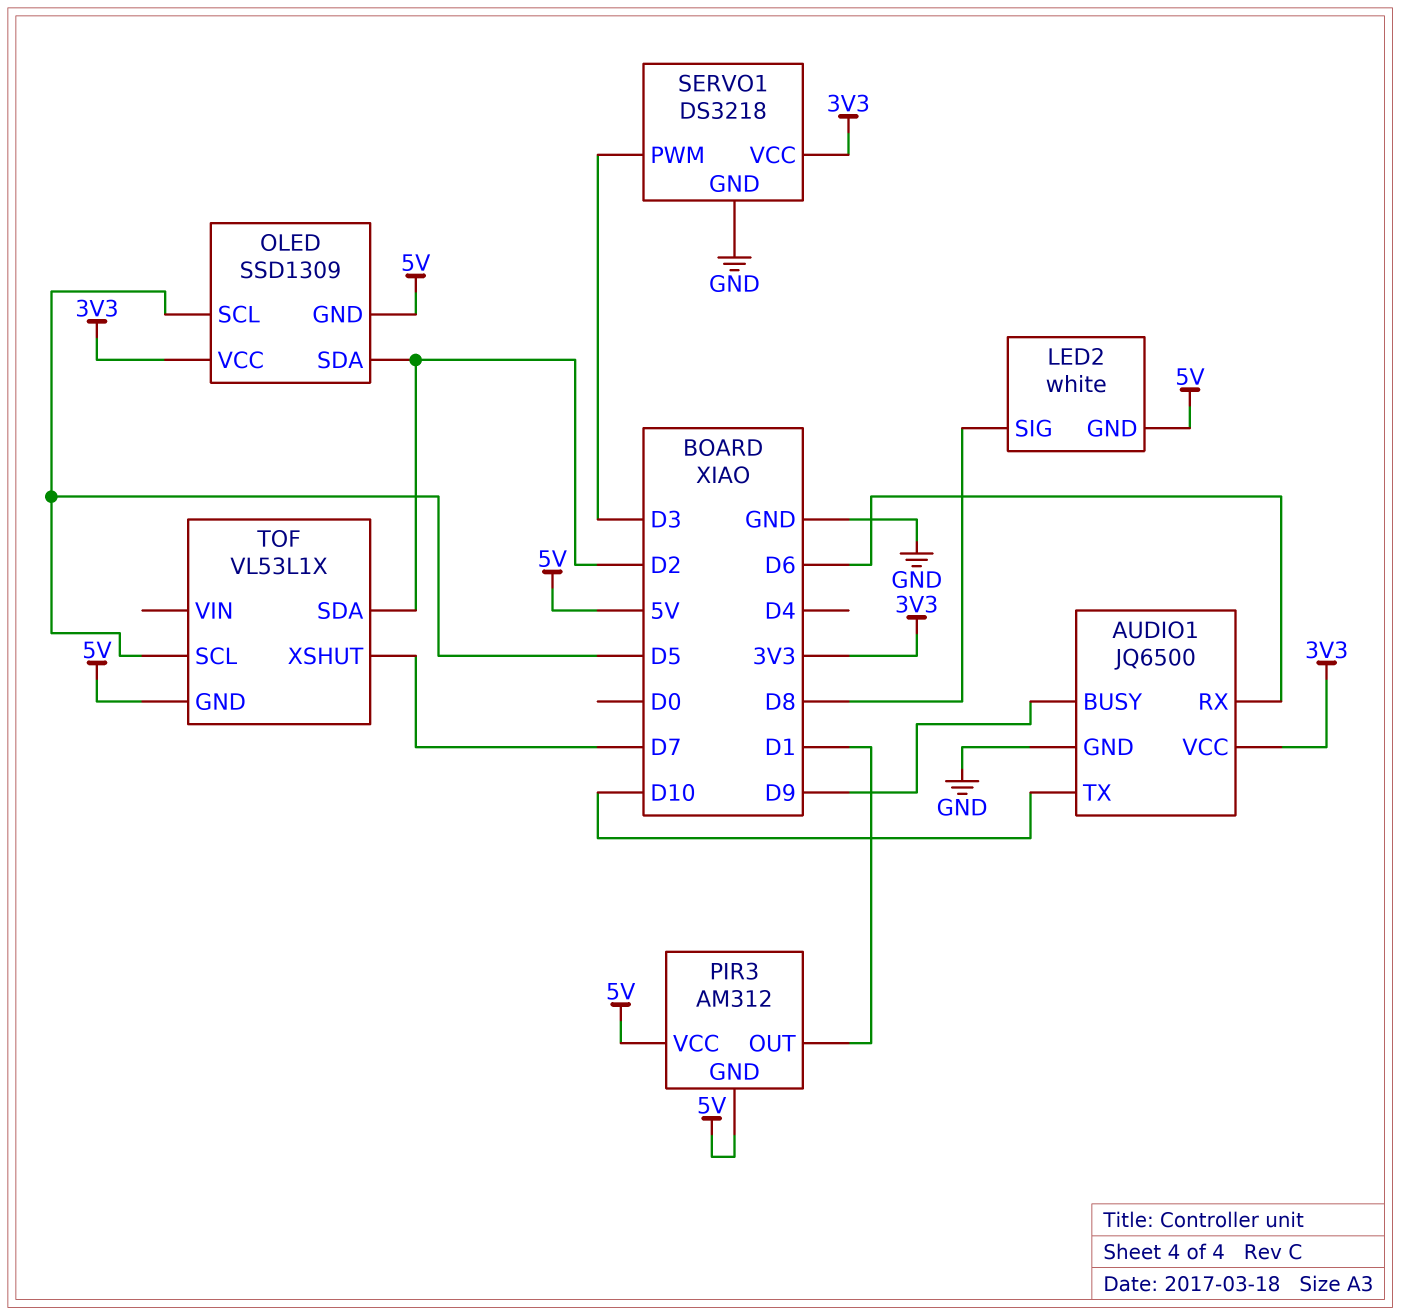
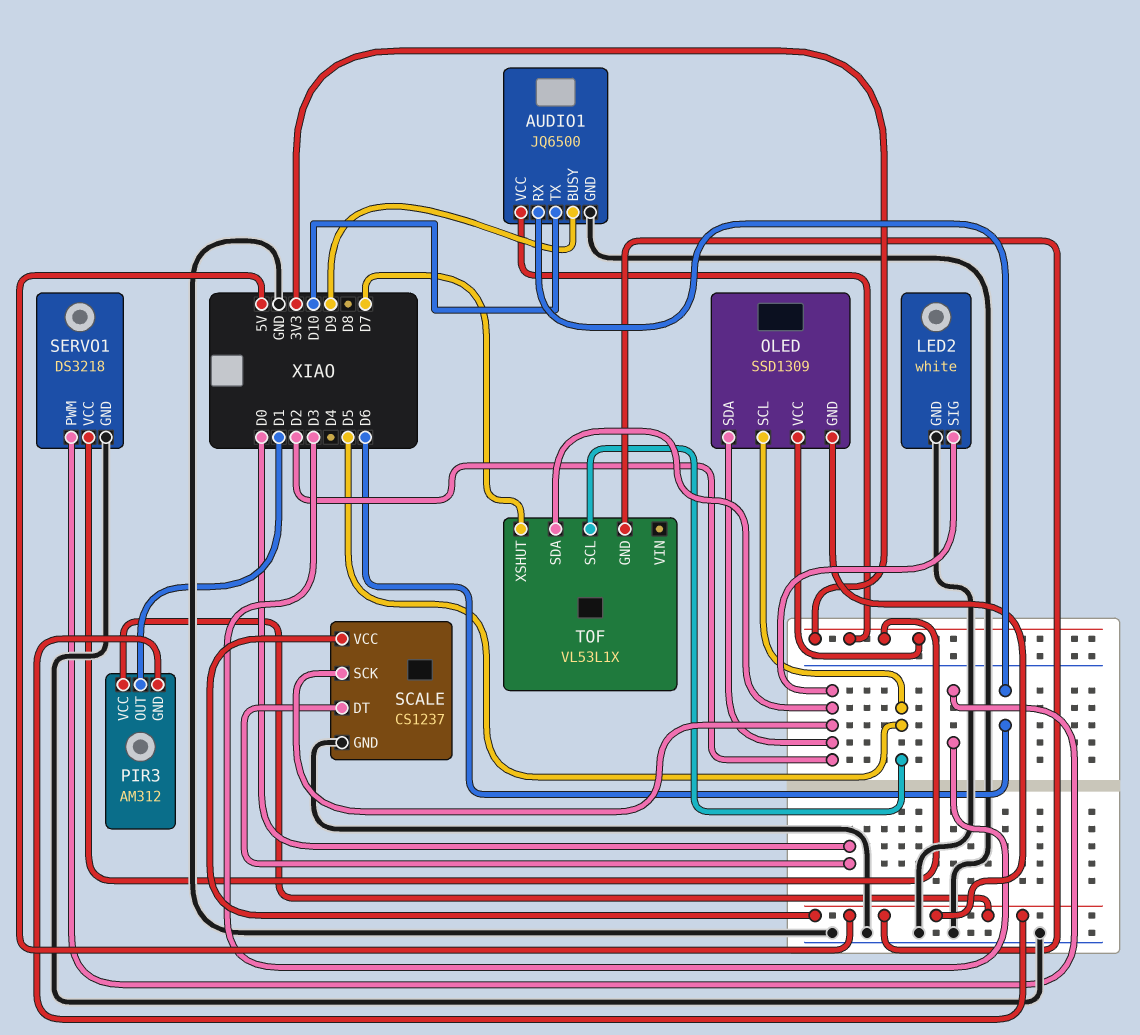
LED2 pin GND: 5V -> GND
LED2 pin SIG: D8 -> D2
SCALE: none -> CS1237
SCALE pin DT: none -> D0
SCALE pin GND: none -> GND
SCALE pin SCK: none -> D2
SCALE pin VCC: none -> 5V

